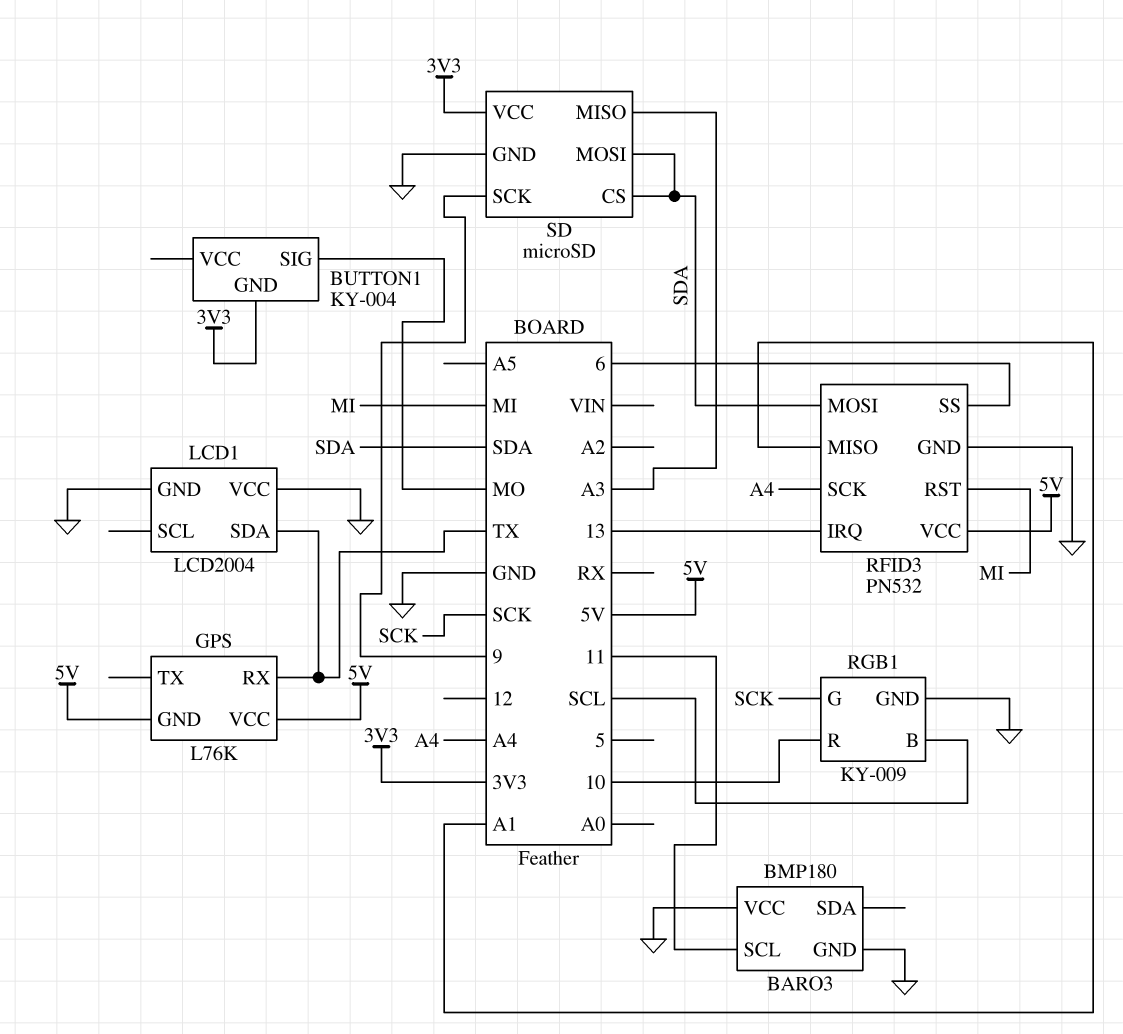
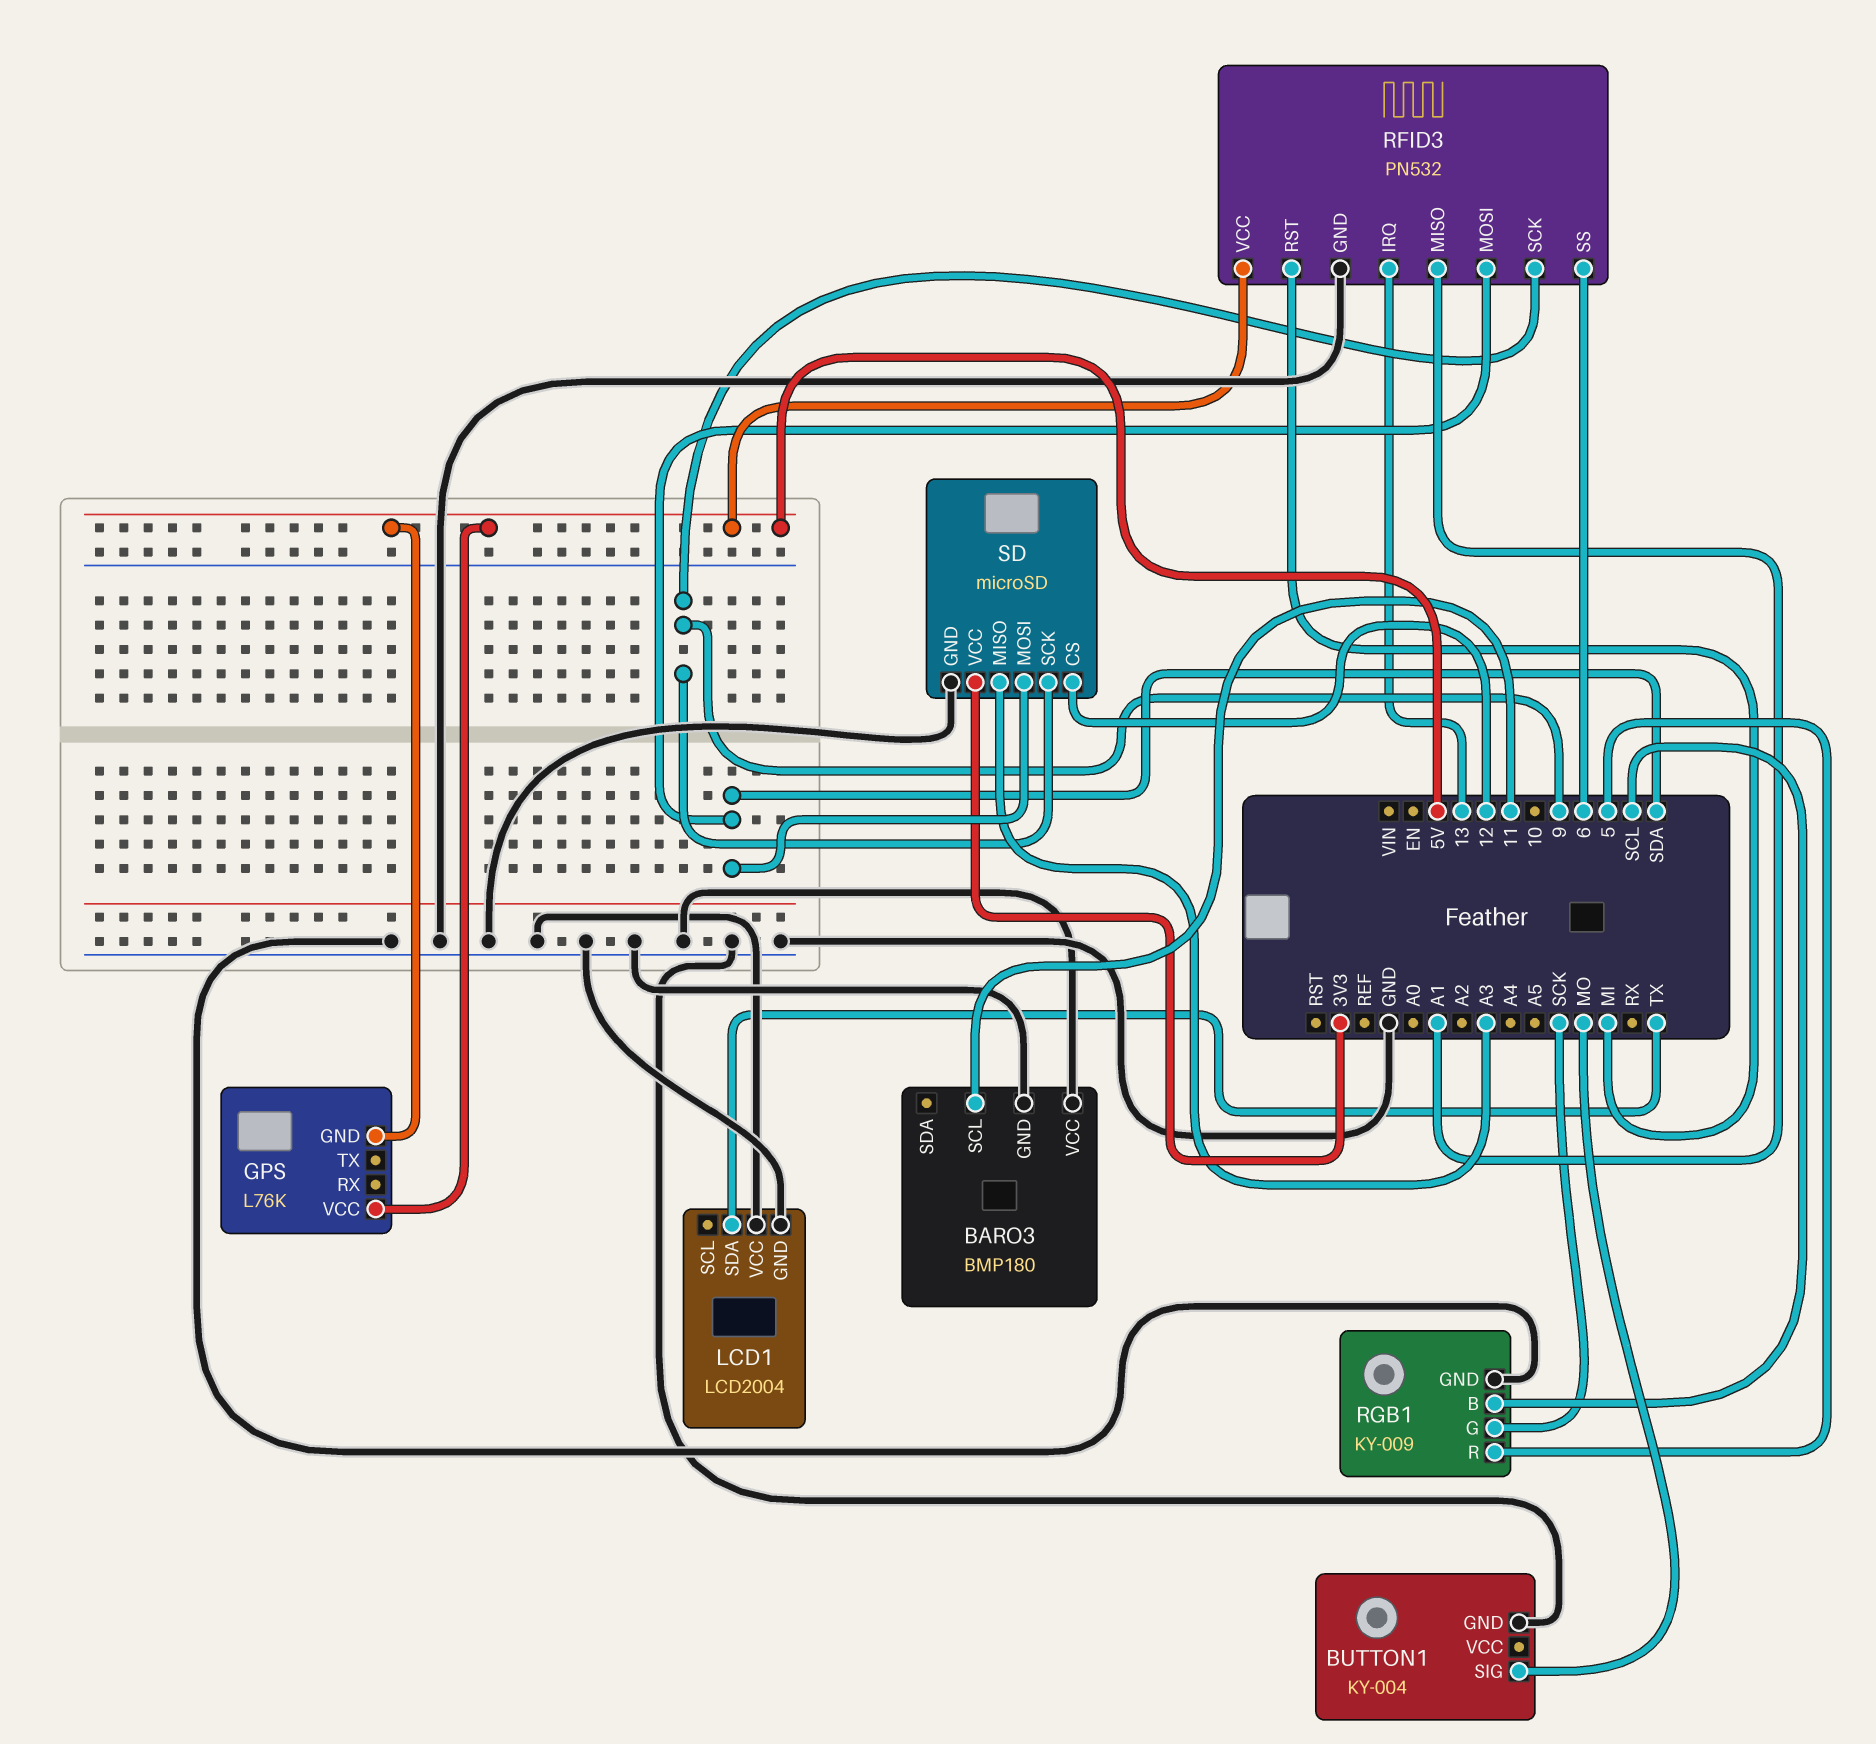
BUTTON1 pin GND: 3V3 -> GND
GPS pin RX: TX -> none
RFID3 pin SCK: A4 -> 9
RGB1 pin R: 10 -> 5
SD pin CS: SDA -> 12

